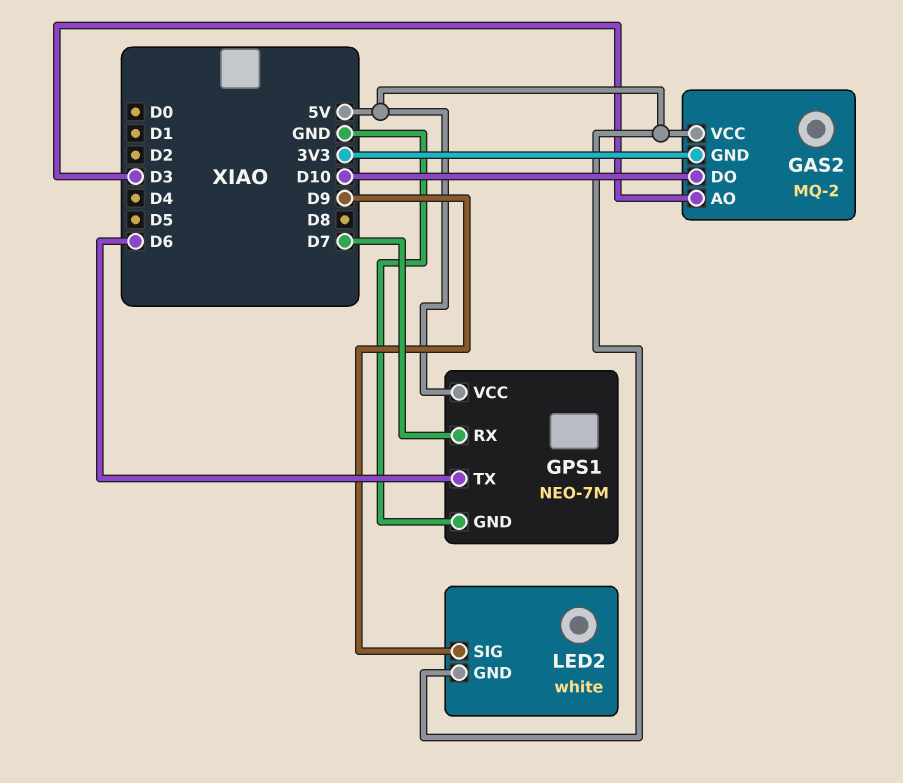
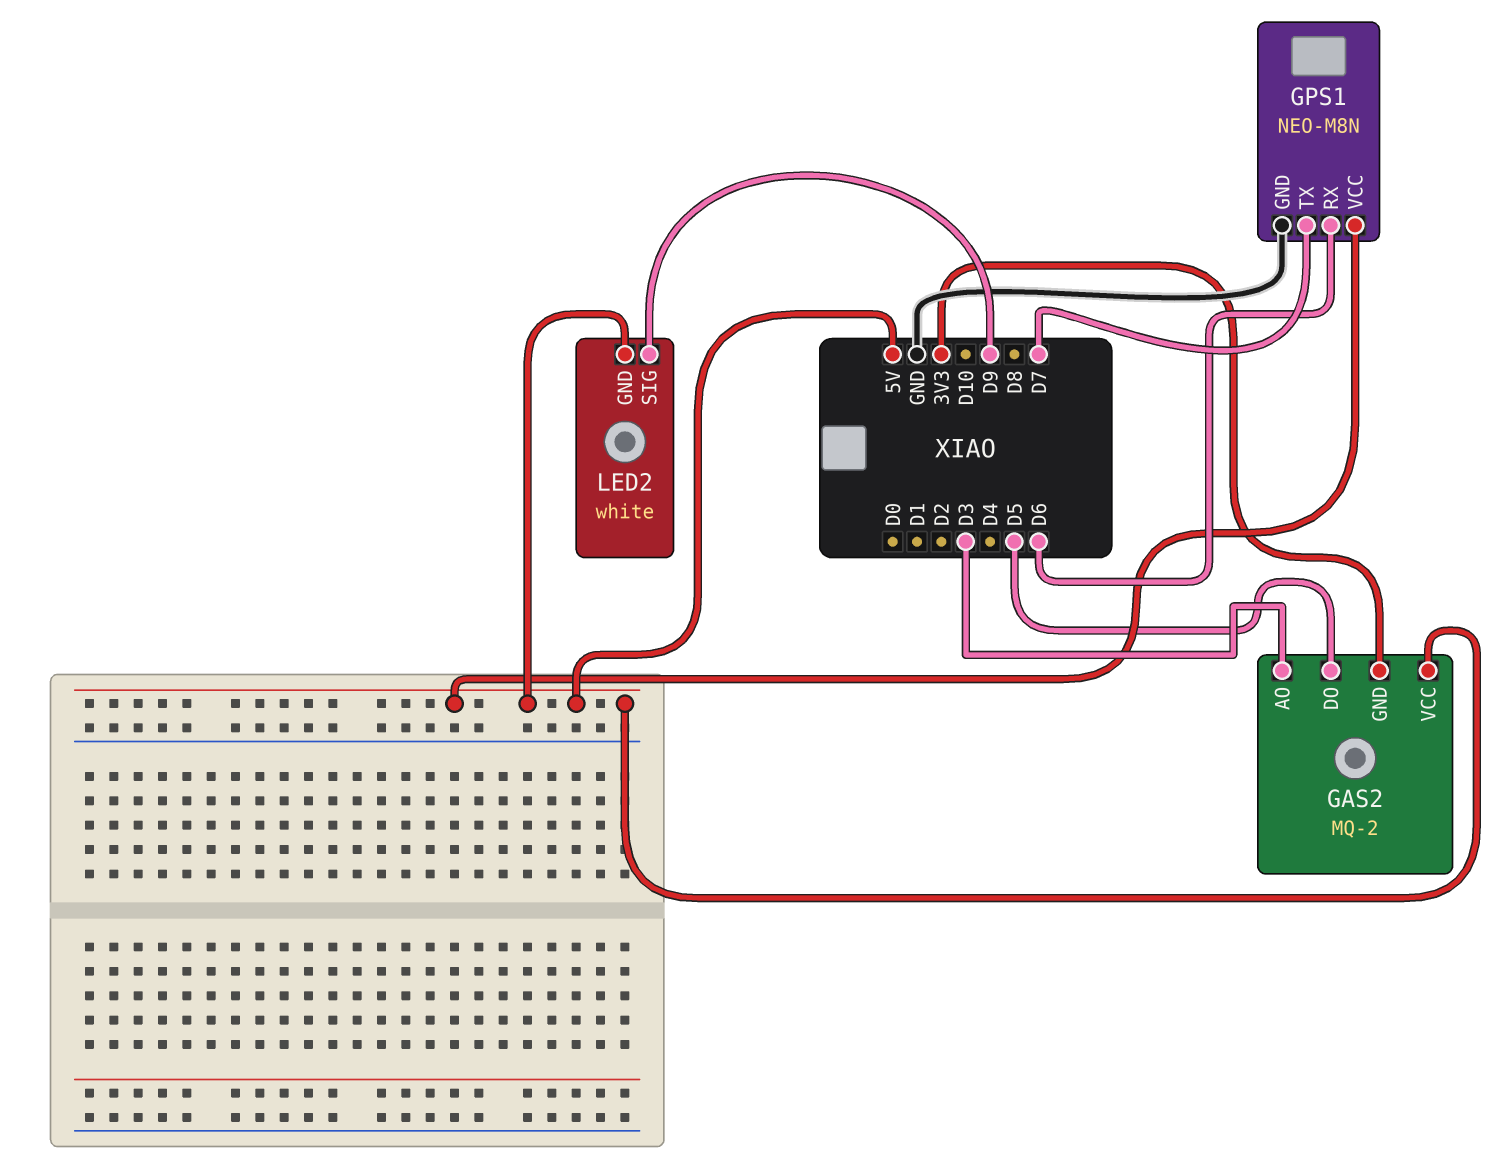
GAS2 pin DO: D10 -> D5
GPS1: NEO-7M -> NEO-M8N
GPS1 pin RX: D7 -> D6
GPS1 pin TX: D6 -> D7

